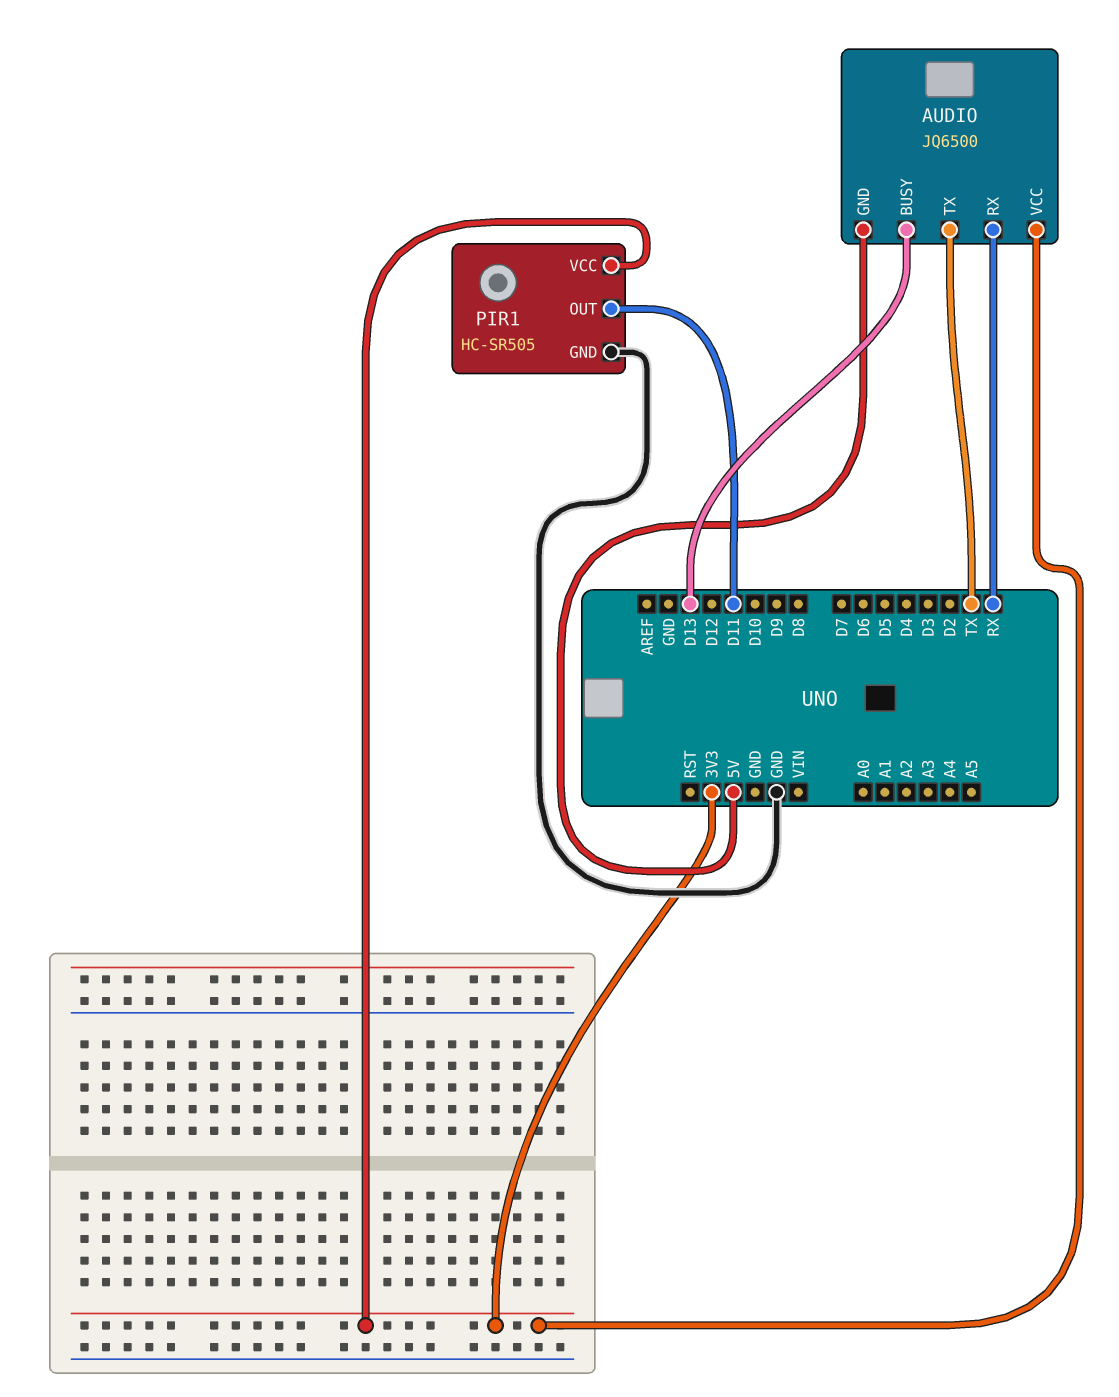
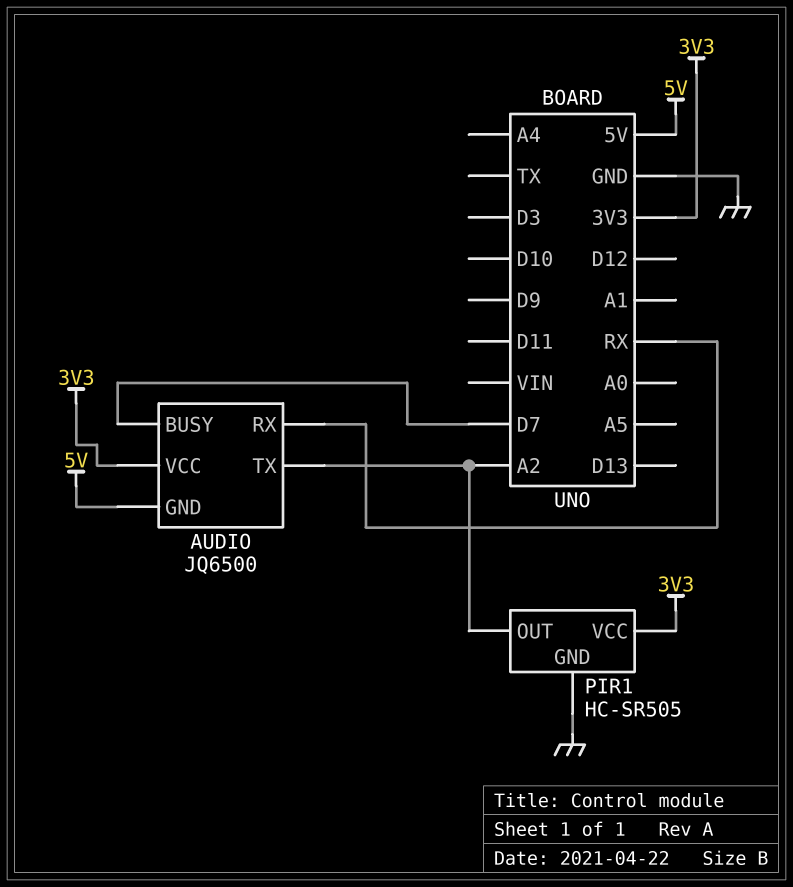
AUDIO pin BUSY: D13 -> D7
AUDIO pin TX: TX -> A2
PIR1 pin OUT: D11 -> A2

